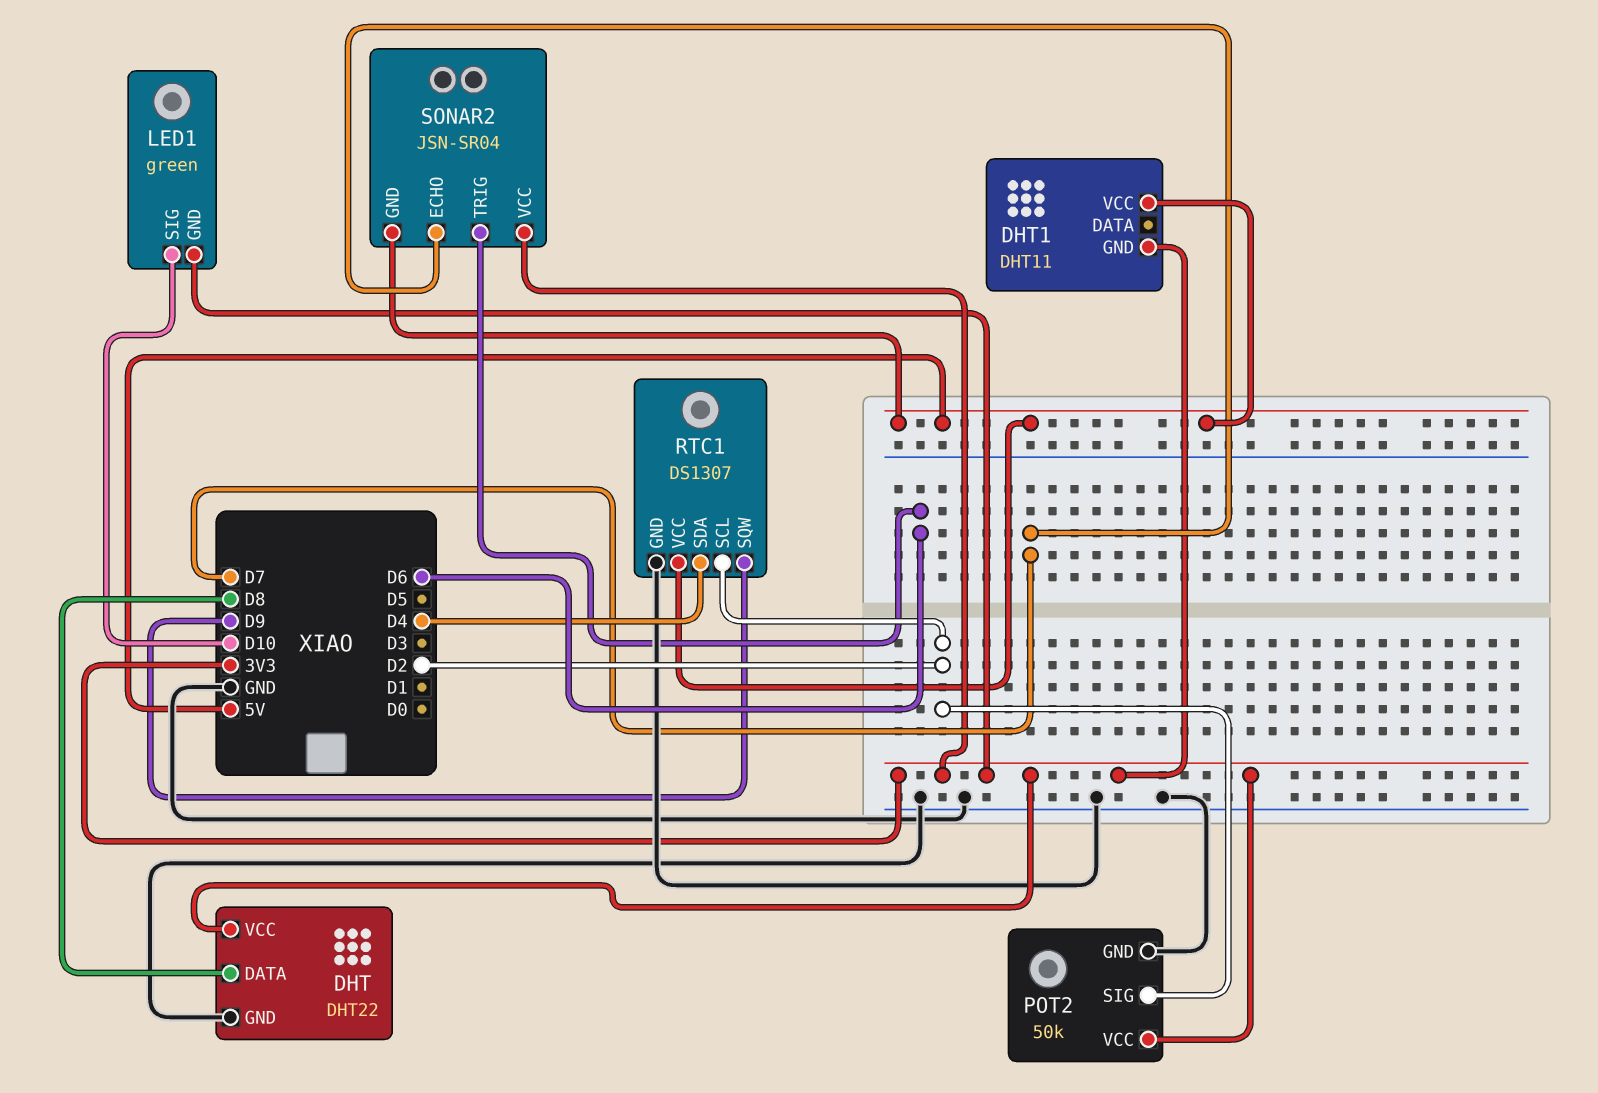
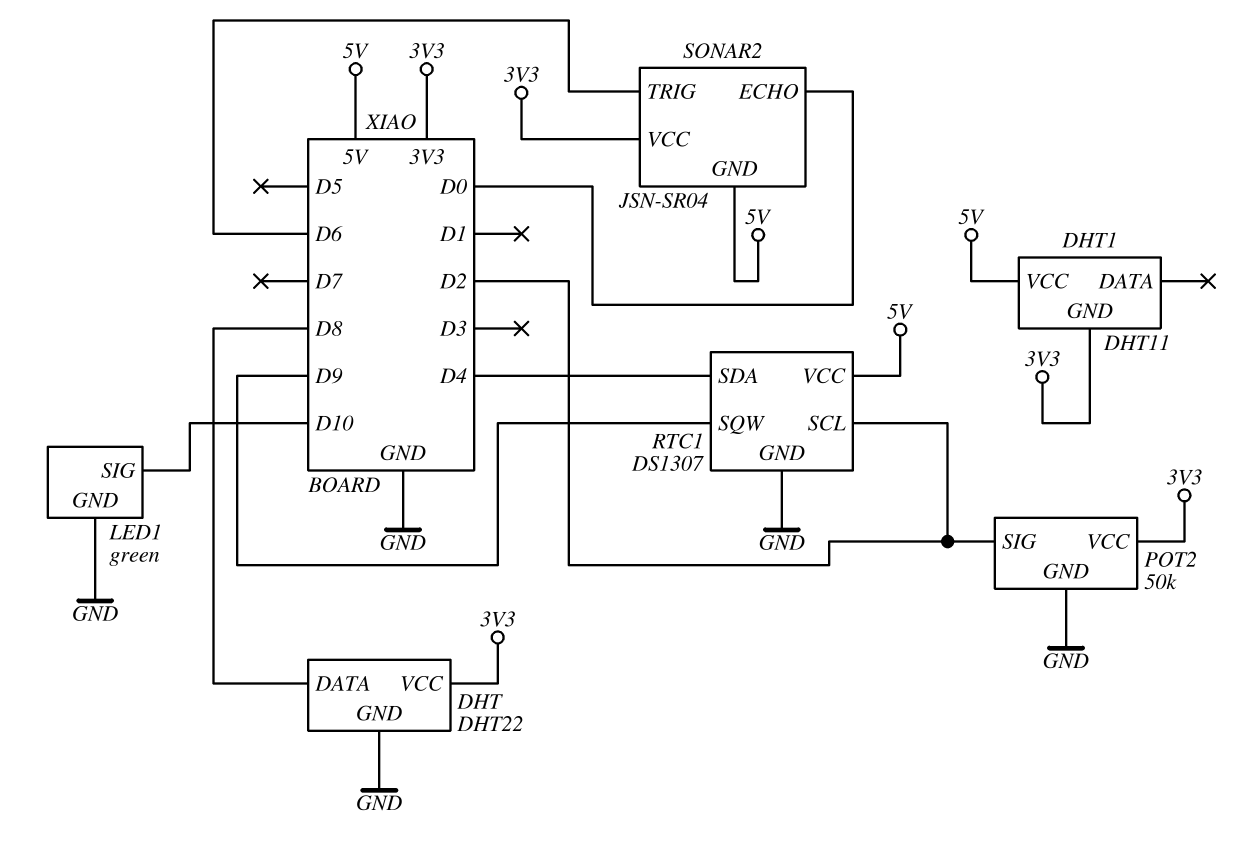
LED1 pin GND: 3V3 -> GND
SONAR2 pin ECHO: D7 -> D0

